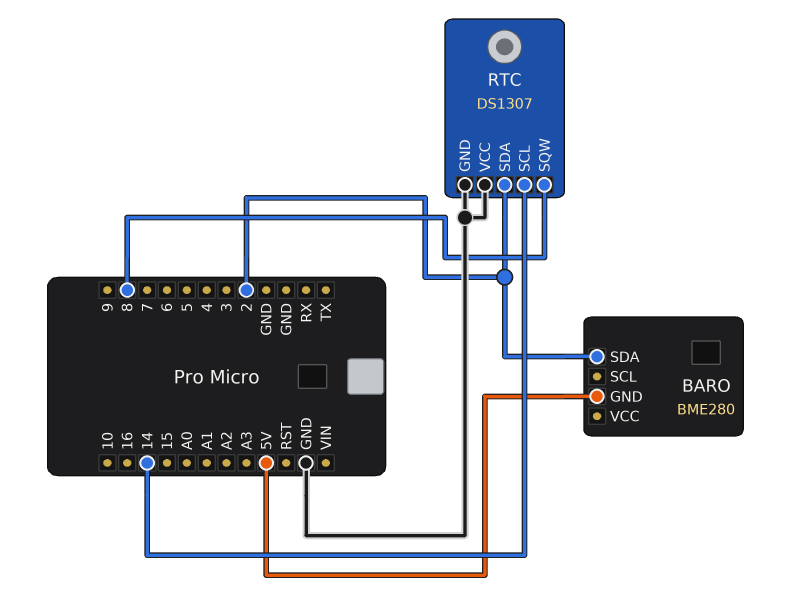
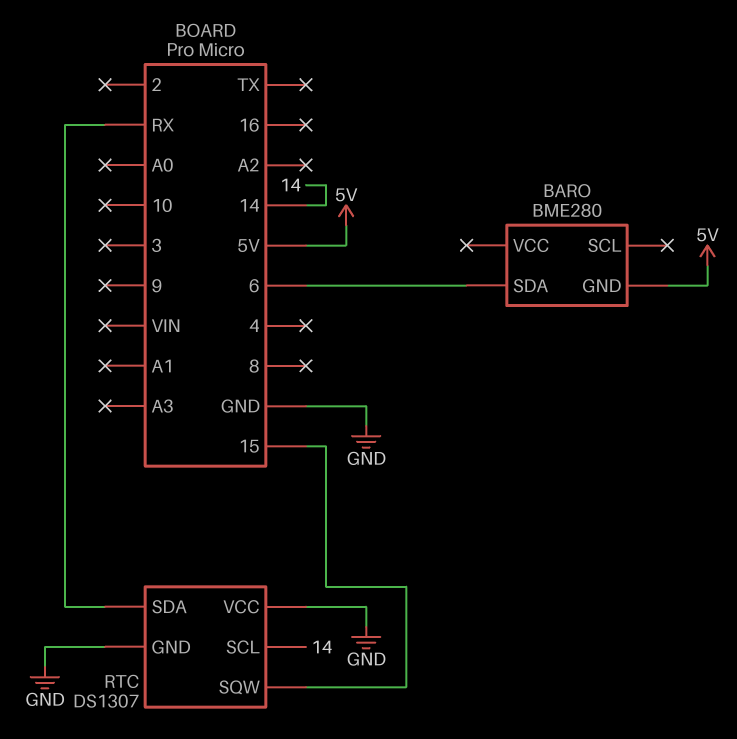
BARO pin SDA: 2 -> 6
RTC pin SDA: 2 -> RX
RTC pin SQW: 8 -> 15

